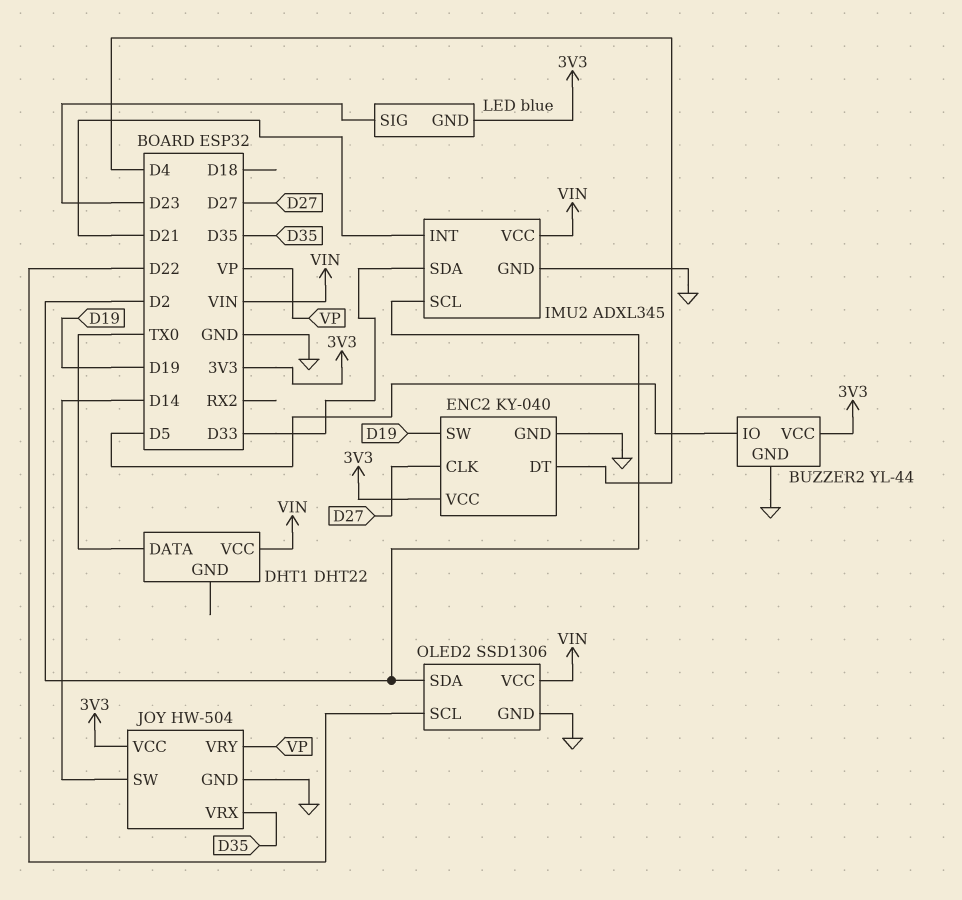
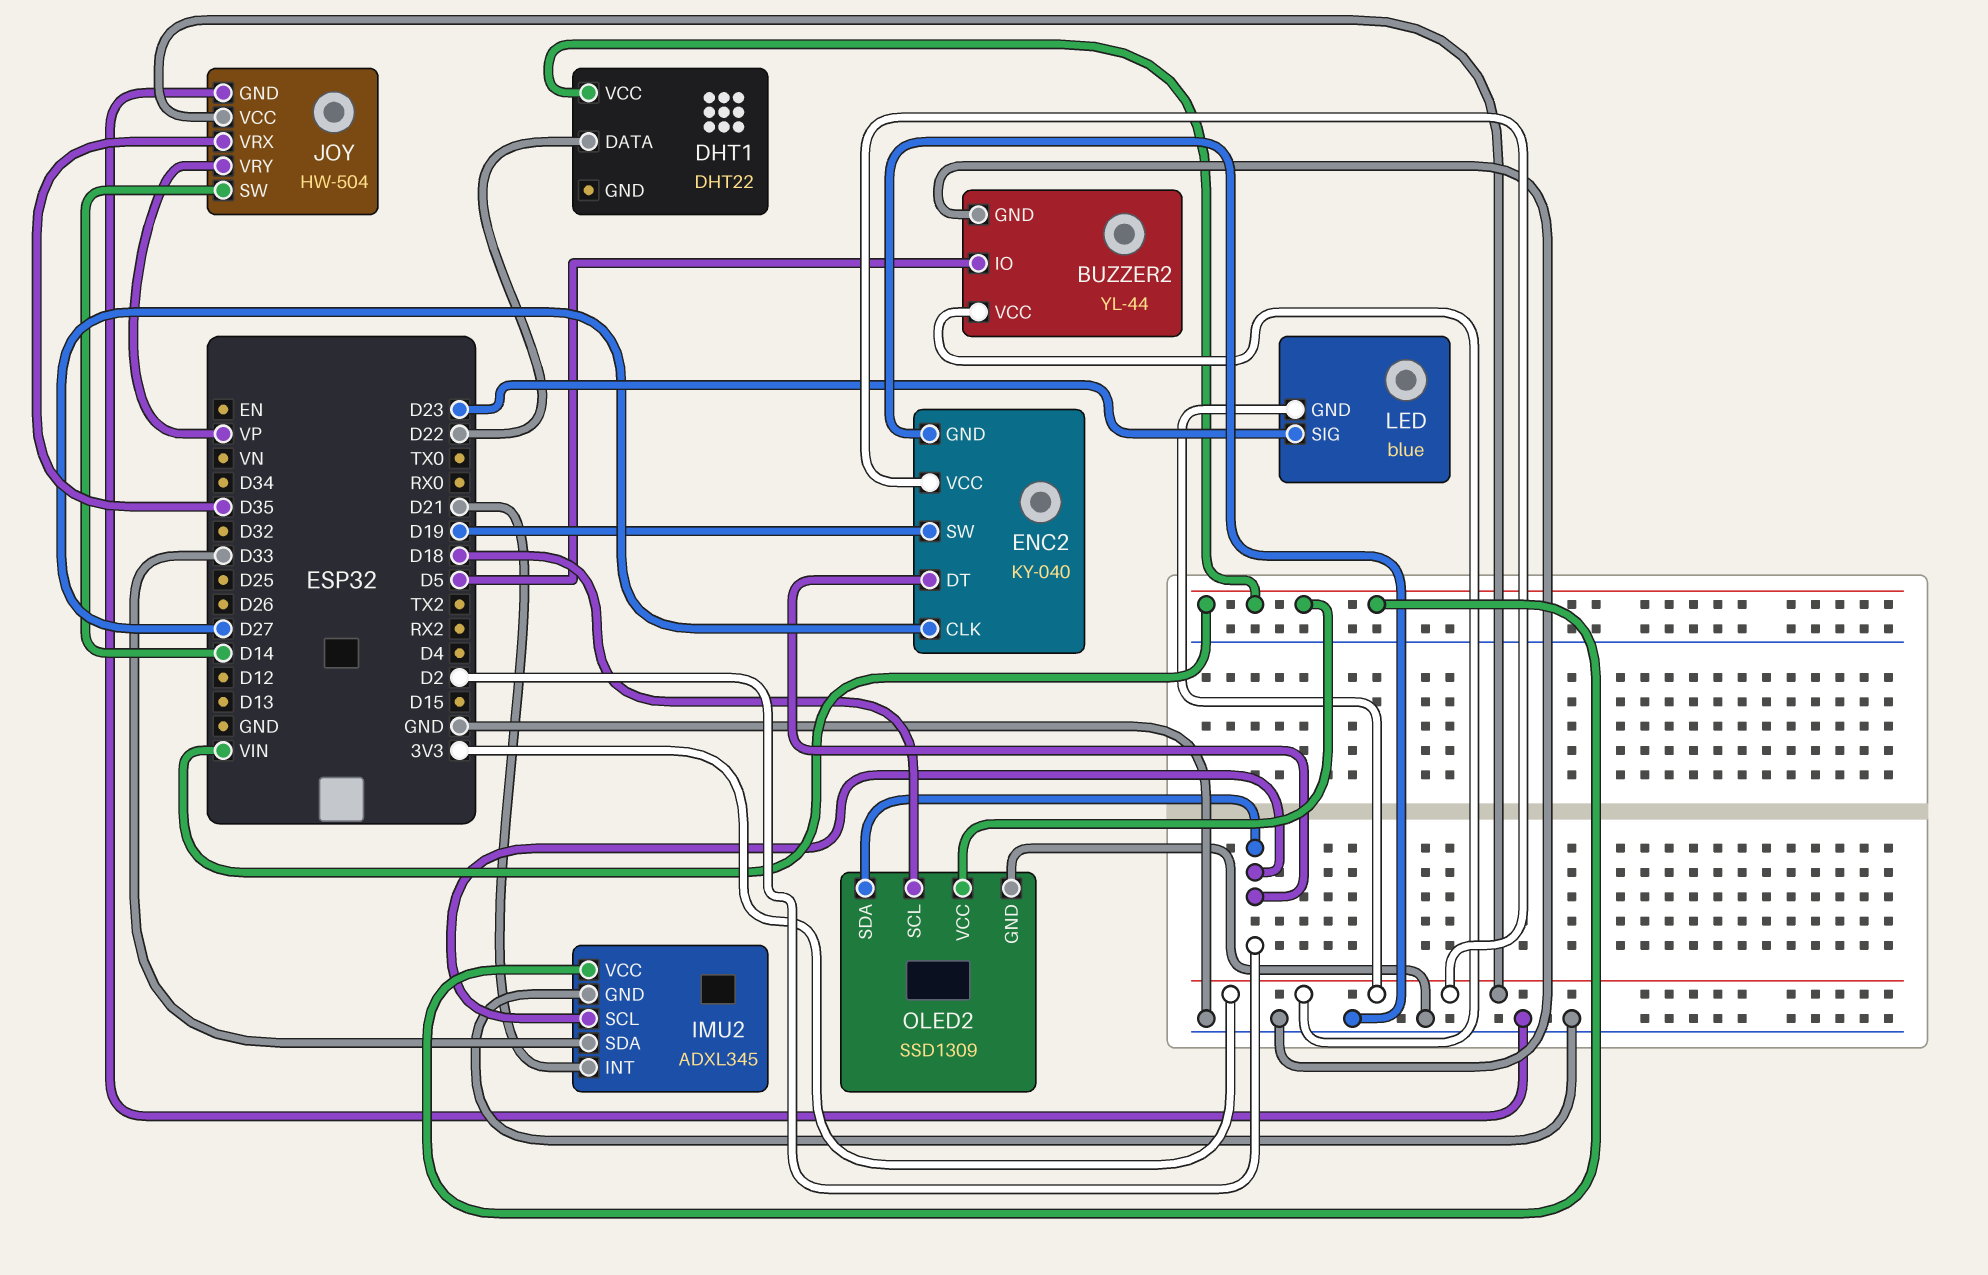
DHT1 pin DATA: TX0 -> D22
ENC2 pin DT: D4 -> D2
OLED2: SSD1306 -> SSD1309
OLED2 pin SCL: D22 -> D18

